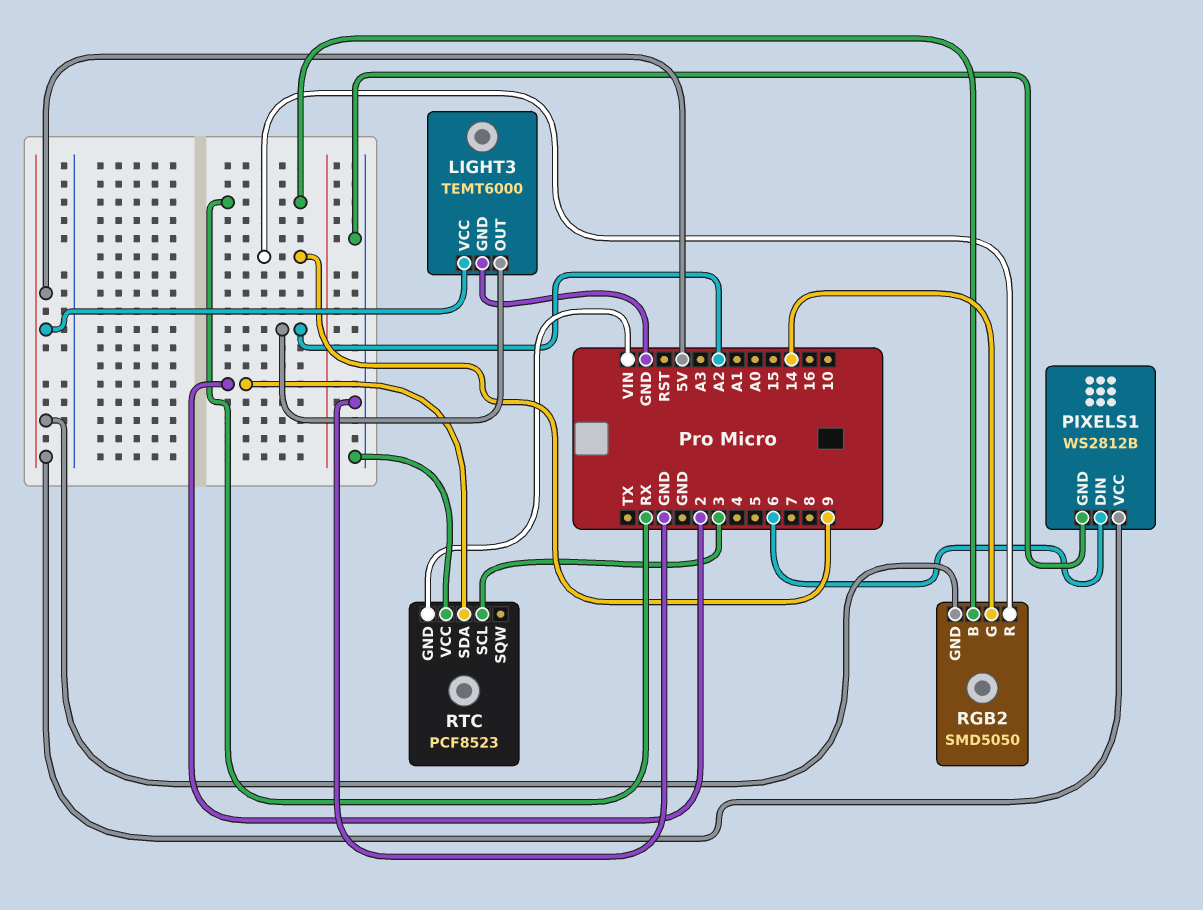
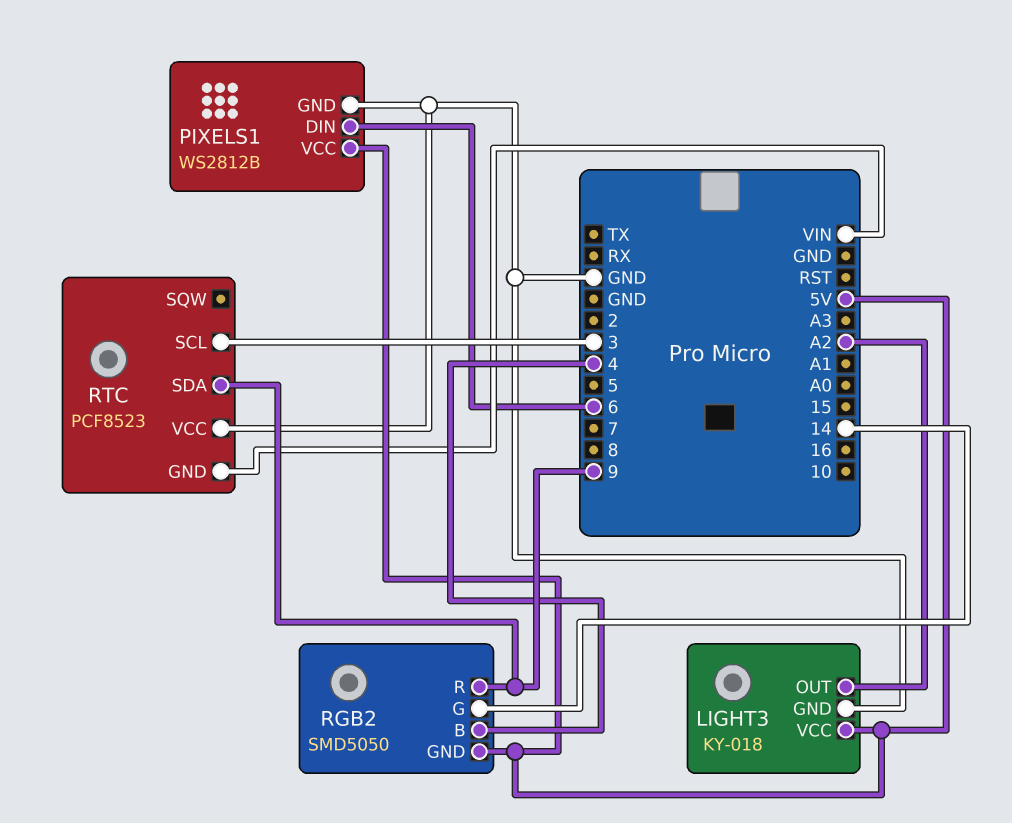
LIGHT3: TEMT6000 -> KY-018
RGB2 pin B: RX -> 4
RTC pin SDA: 2 -> 9

